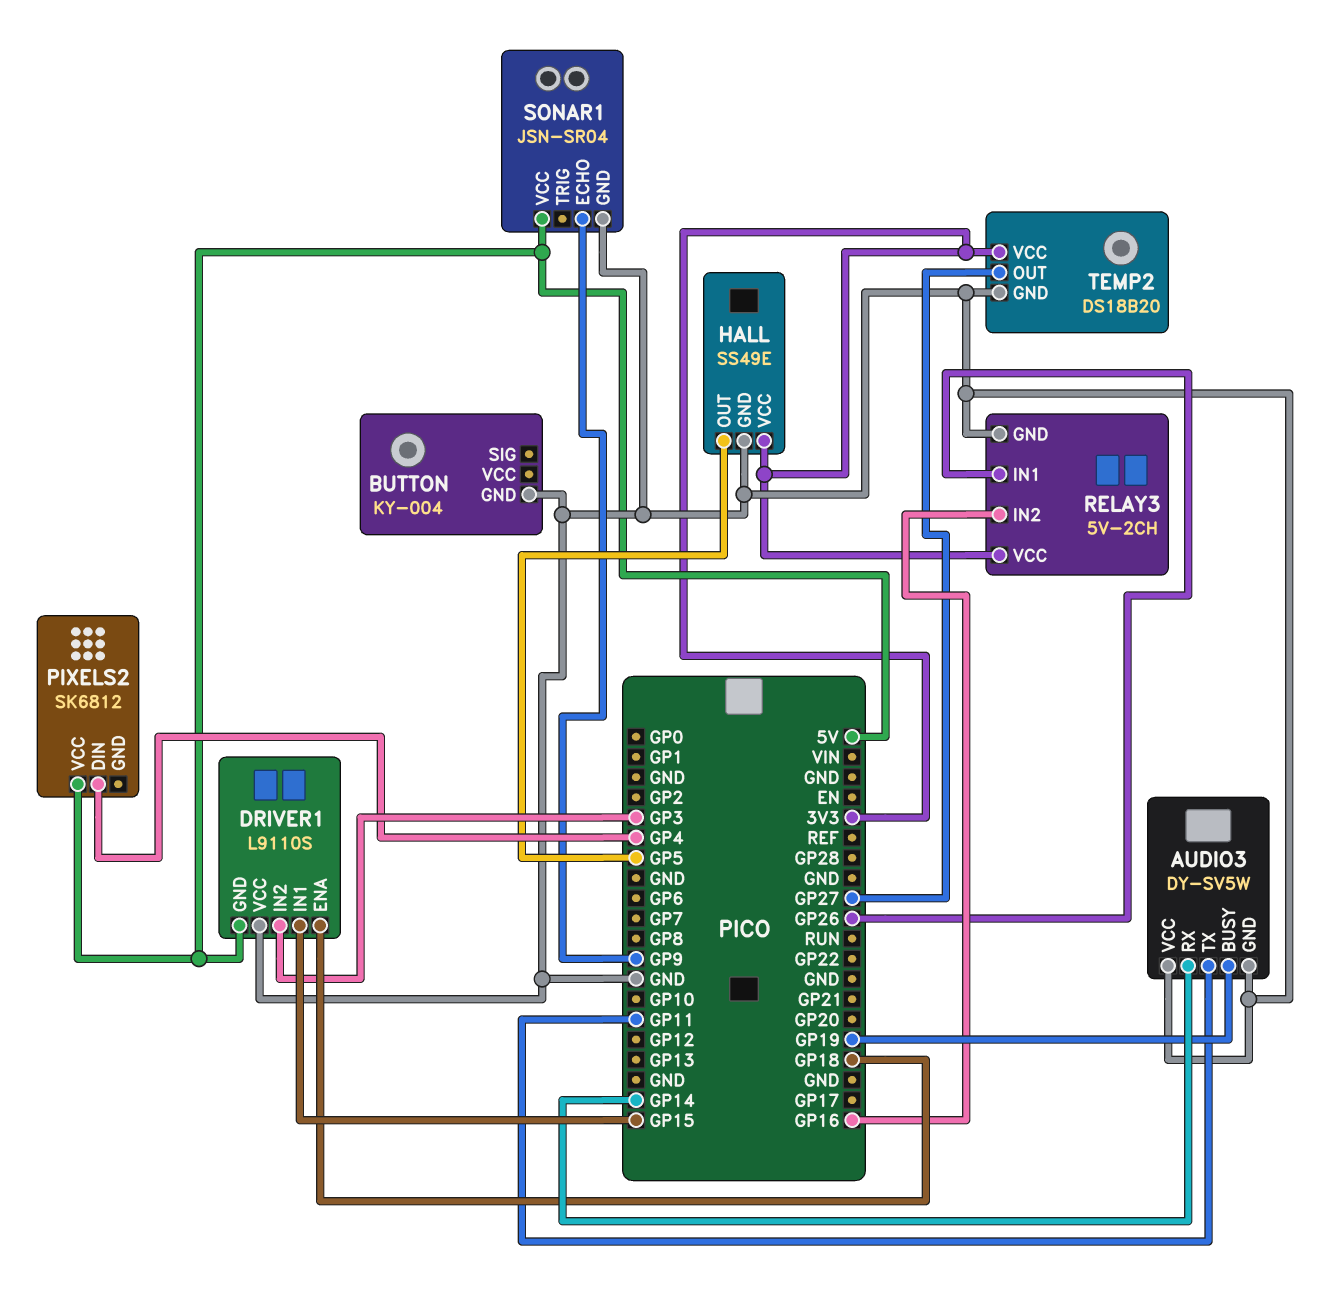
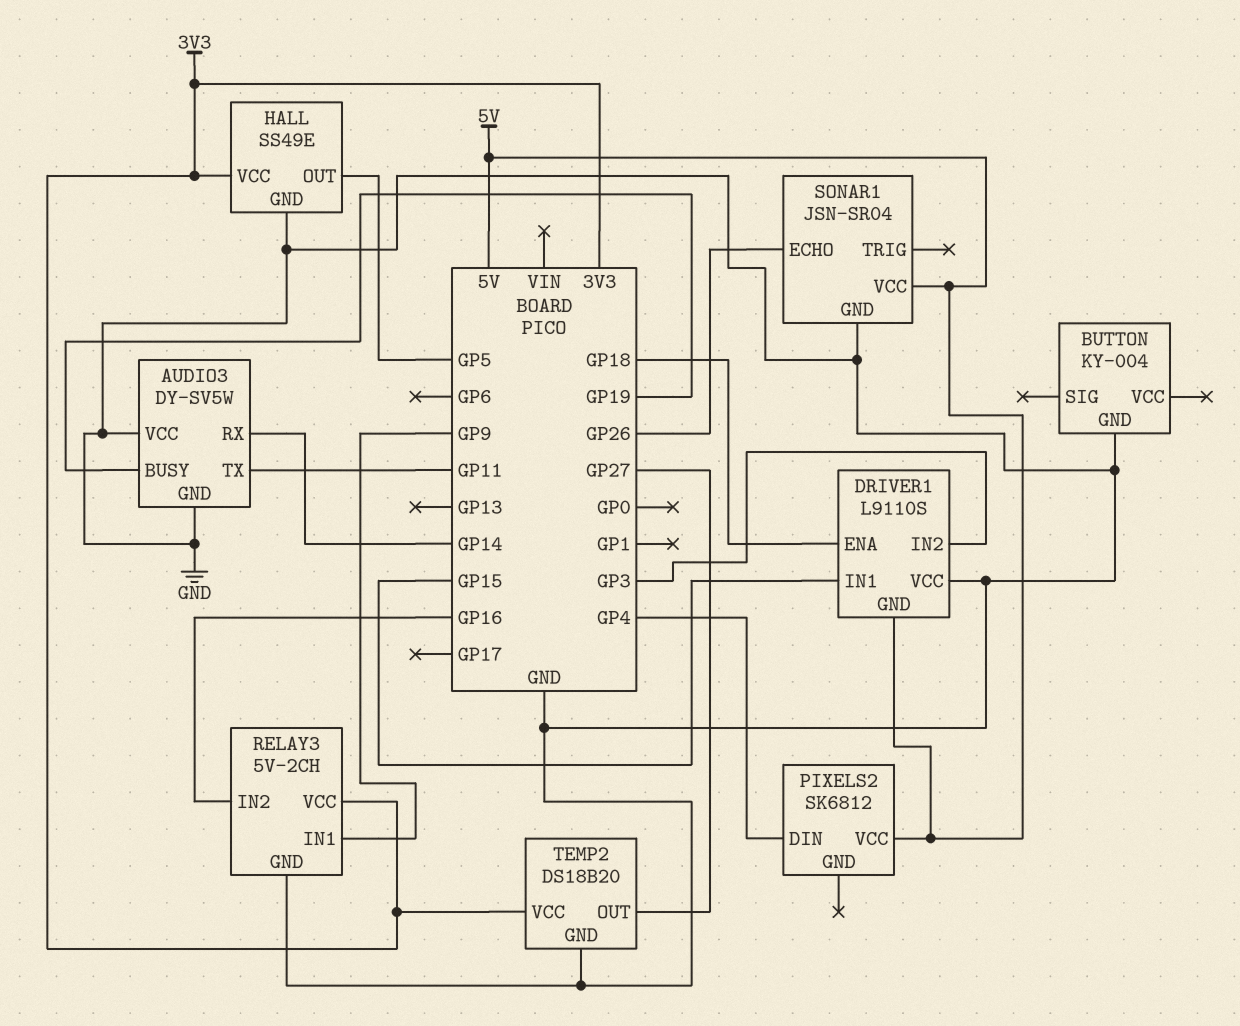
RELAY3 pin IN1: GP26 -> GP9
SONAR1 pin ECHO: GP9 -> GP26

